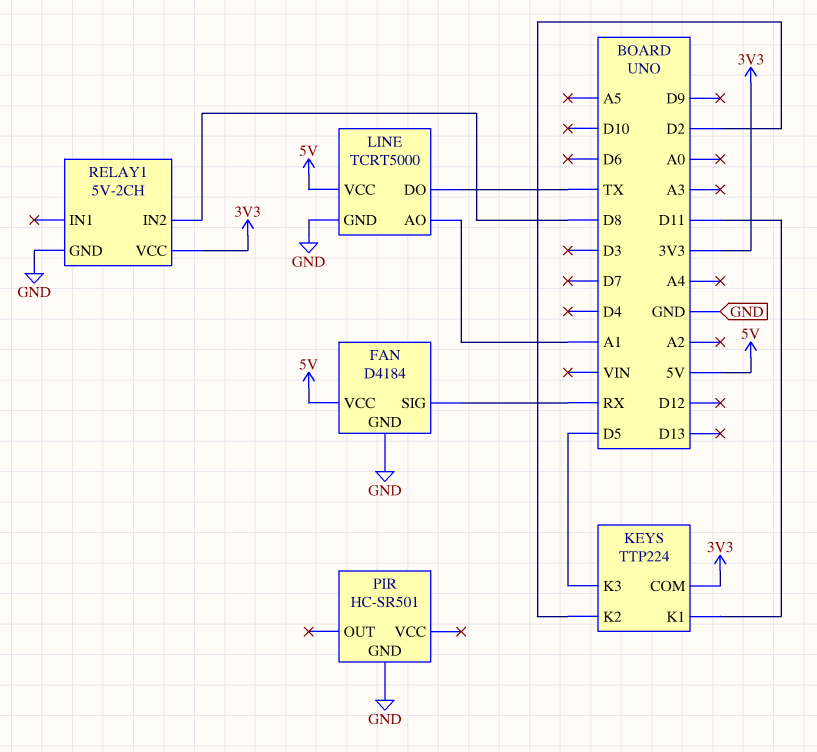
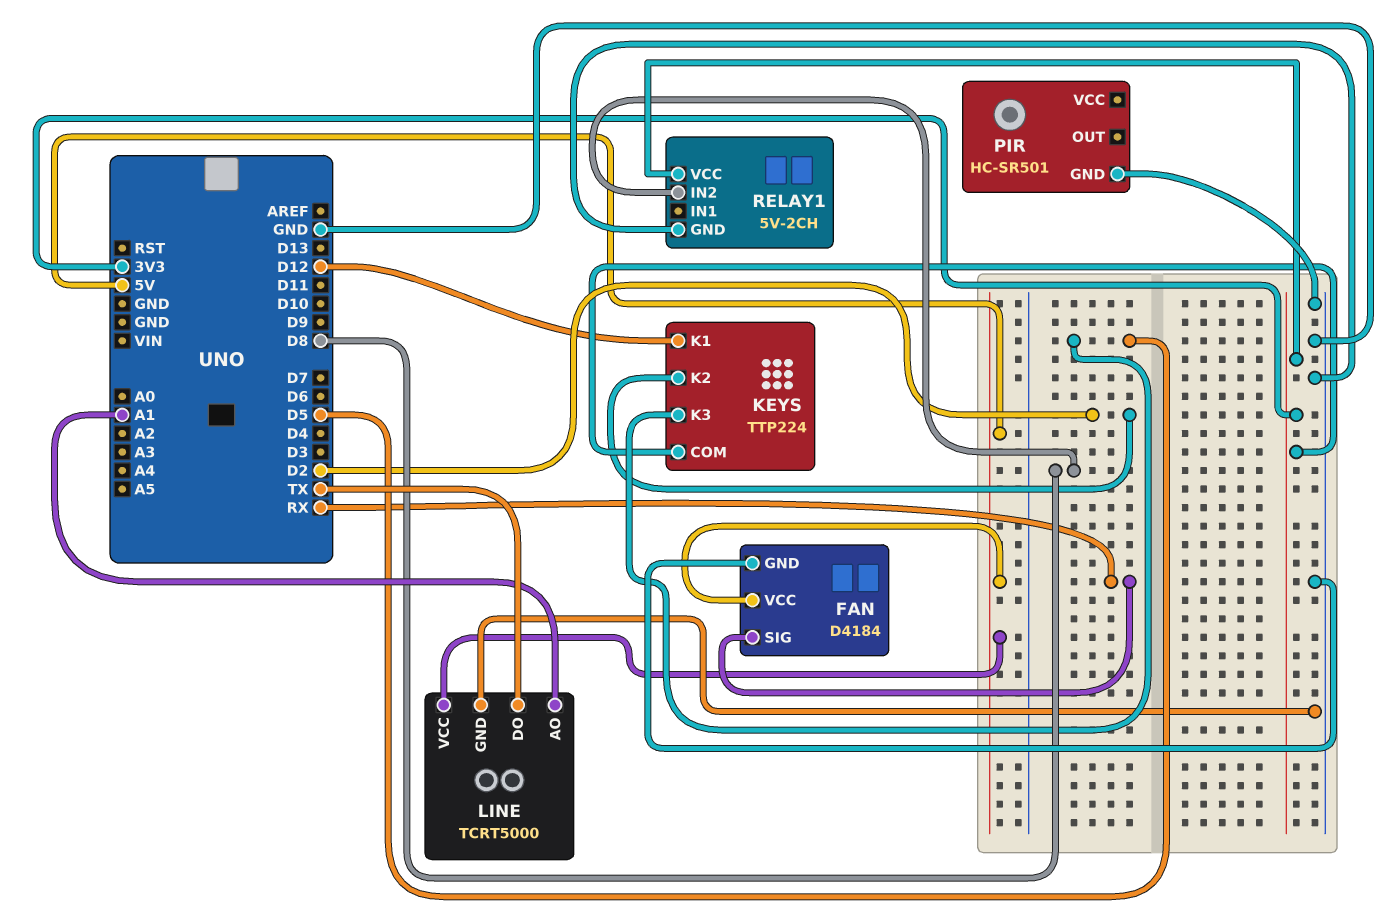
KEYS pin K1: D11 -> D12

